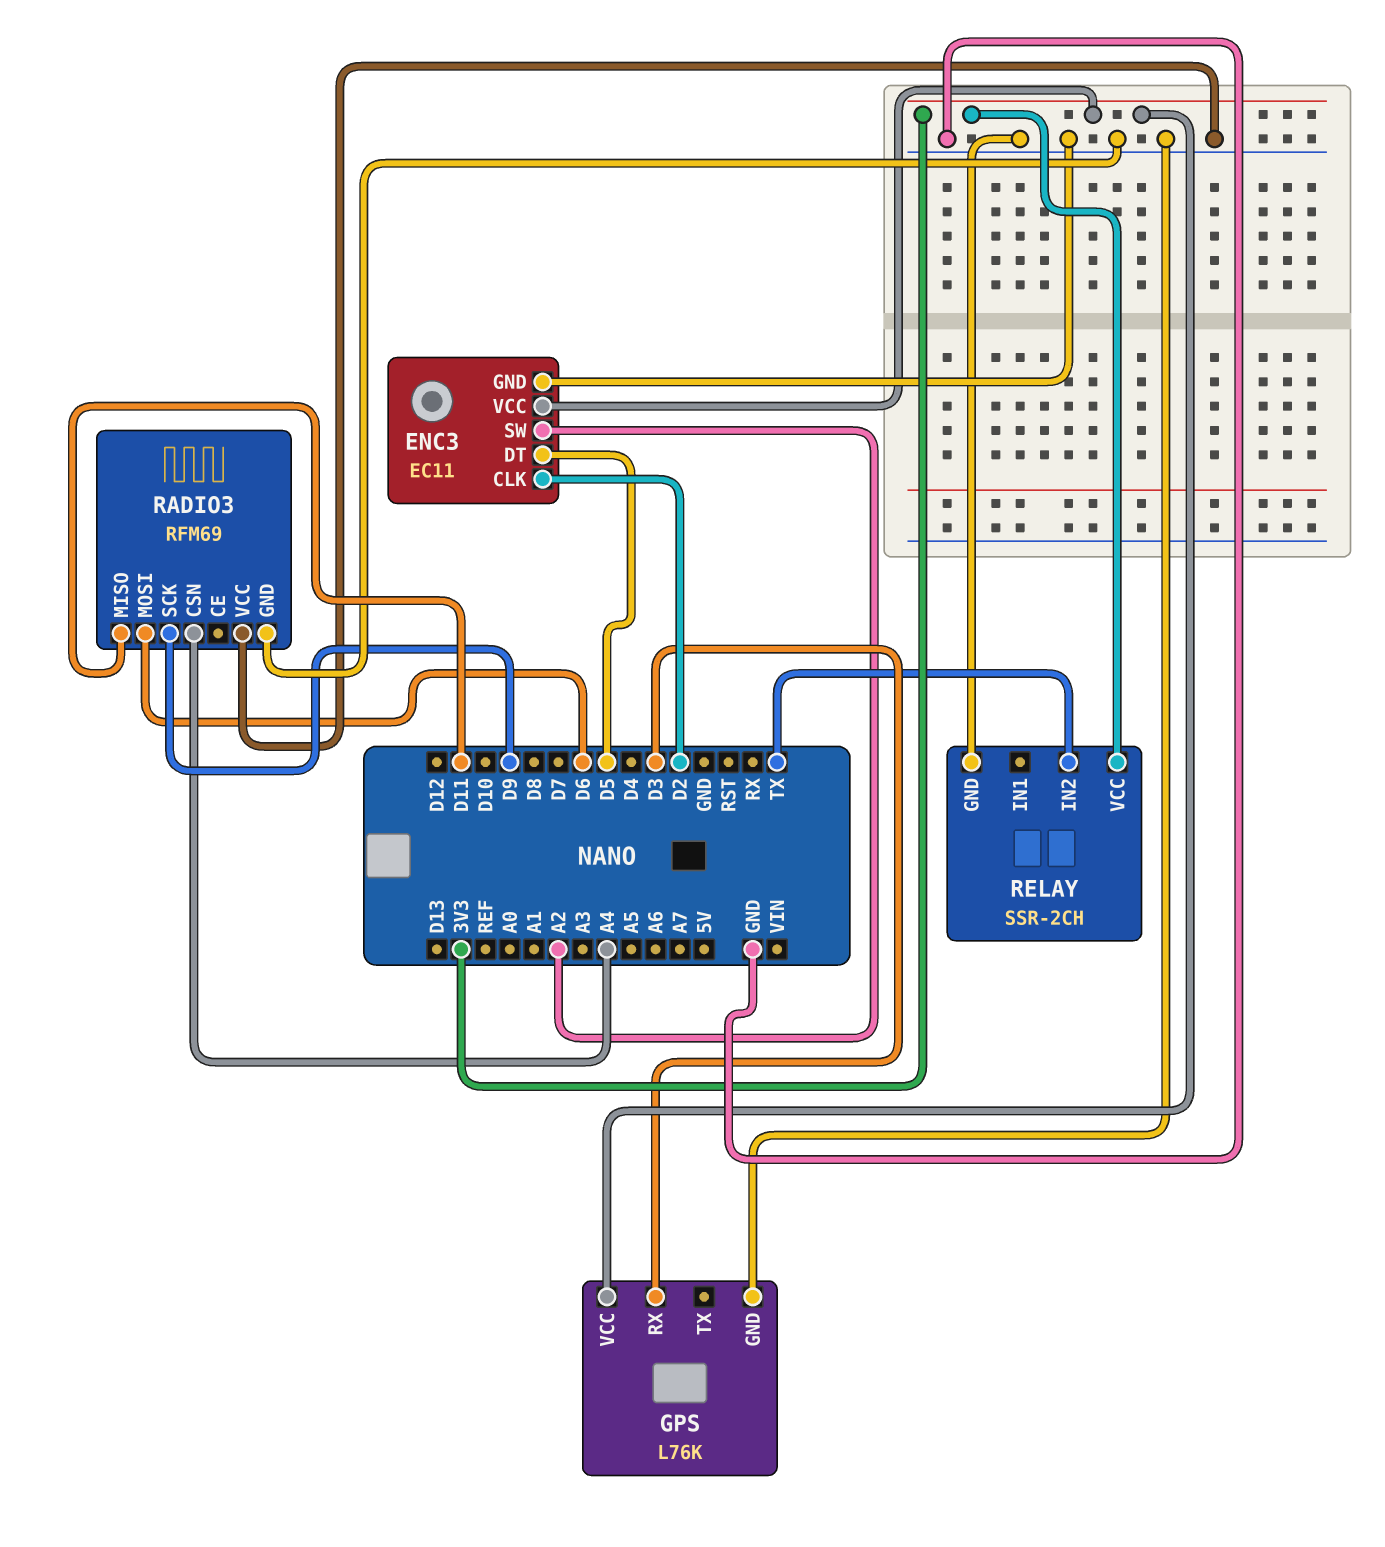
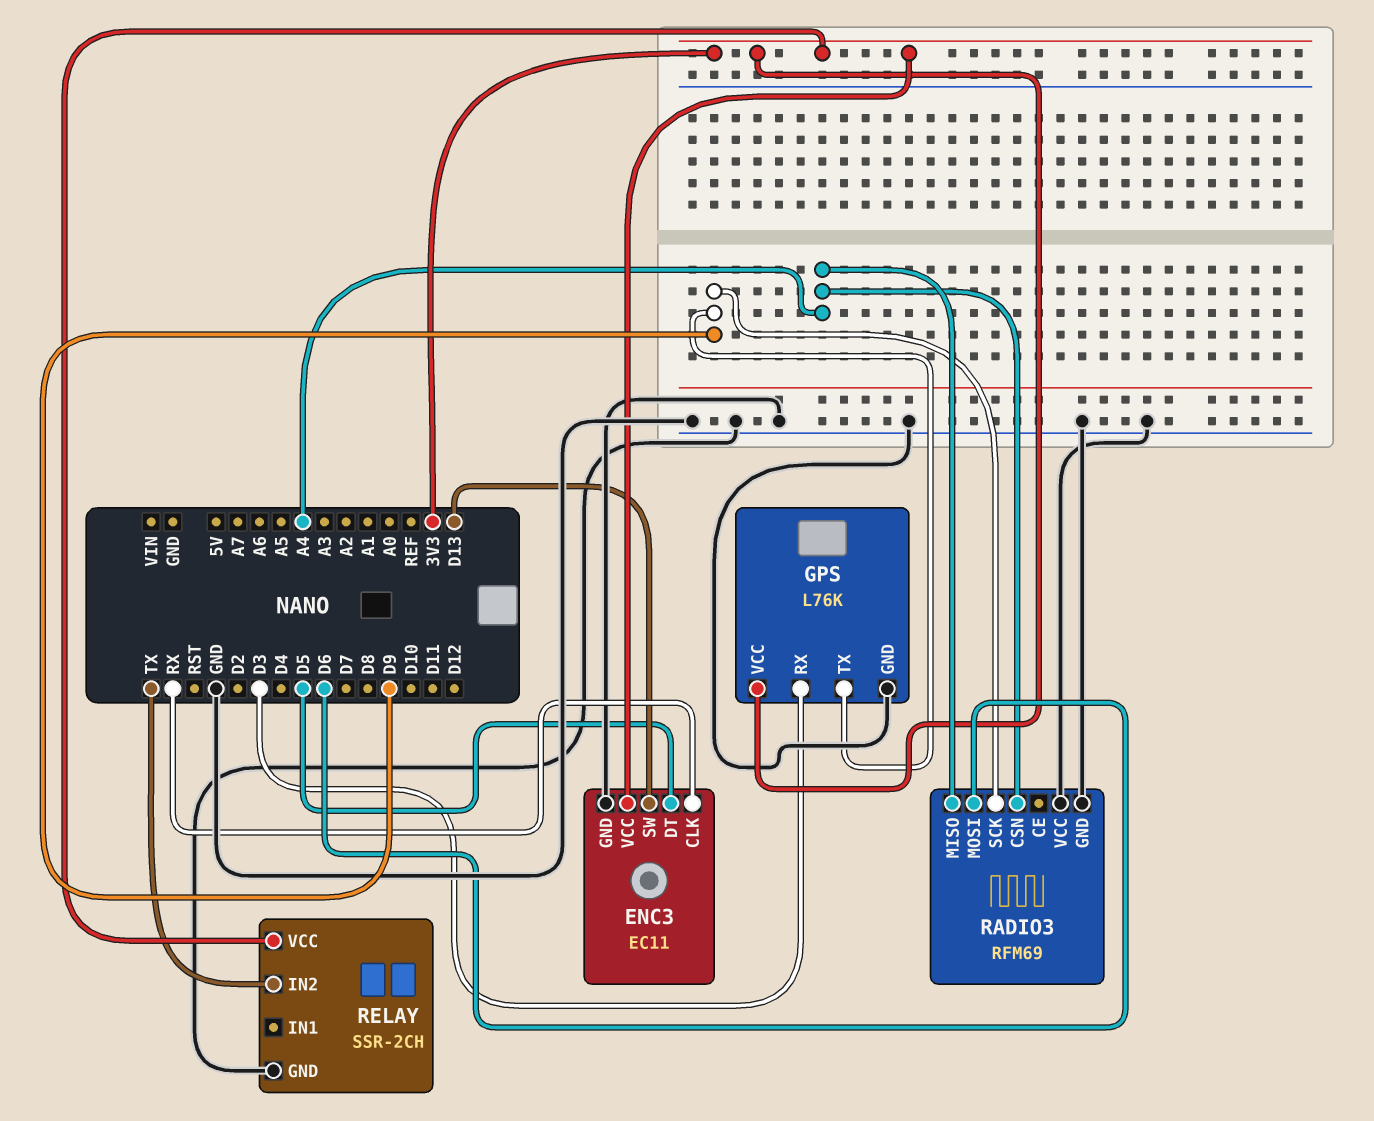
ENC3 pin CLK: D2 -> RX
ENC3 pin SW: A2 -> D13
GPS pin TX: none -> D9
RADIO3 pin MISO: D11 -> A4

